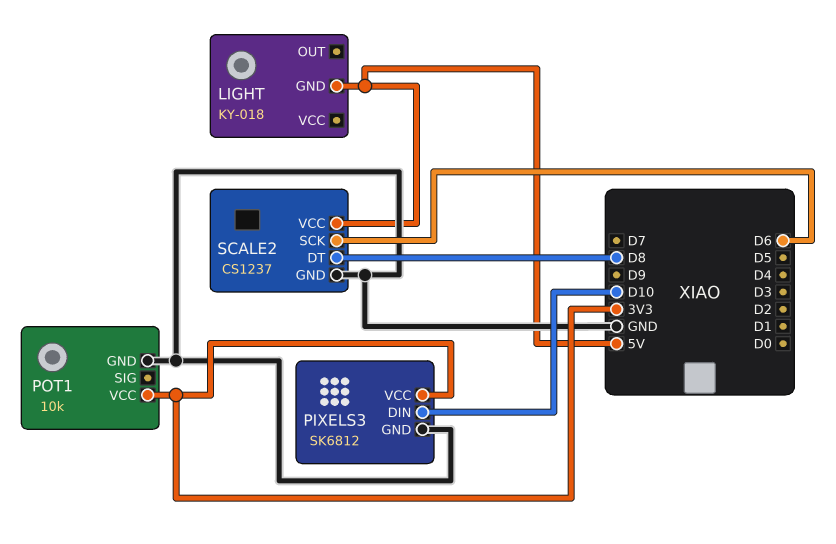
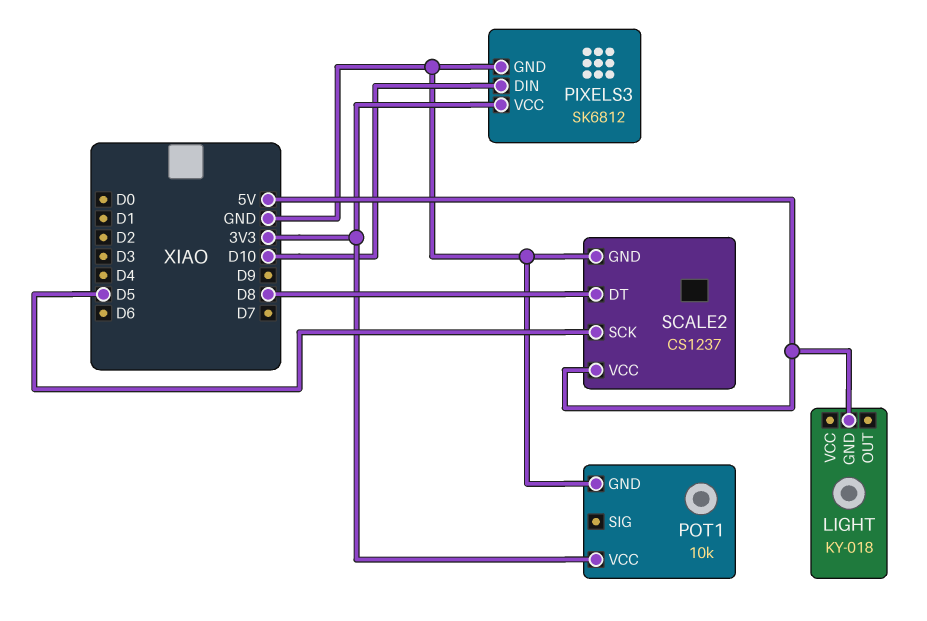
SCALE2 pin SCK: D6 -> D5

